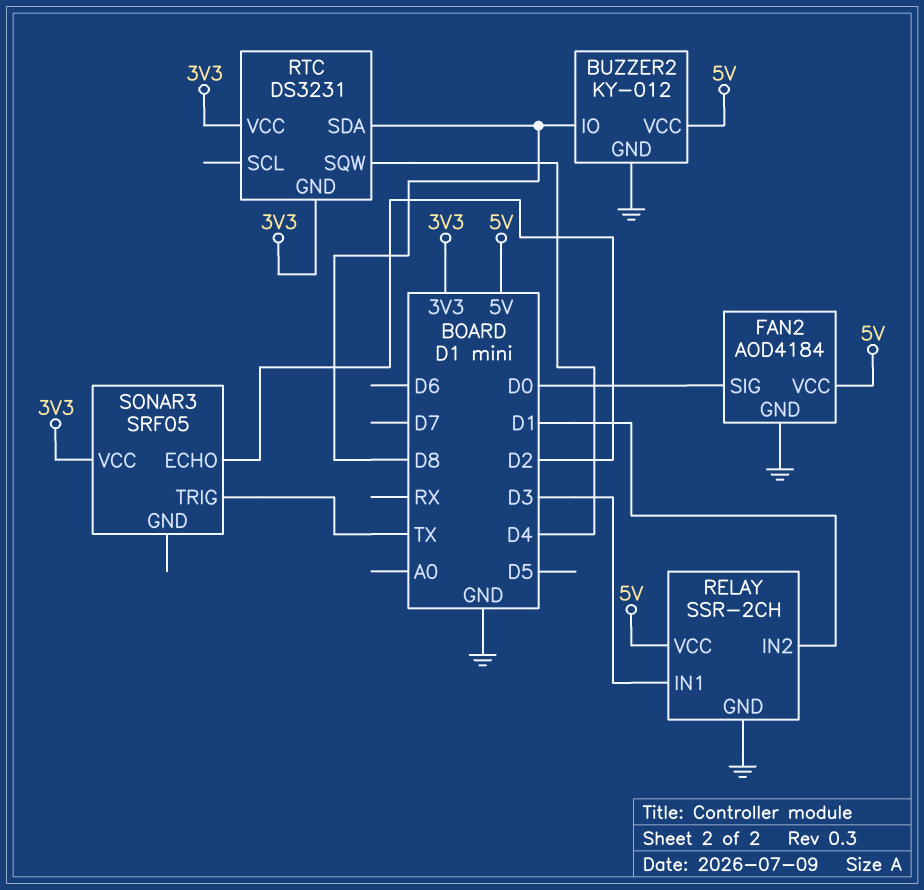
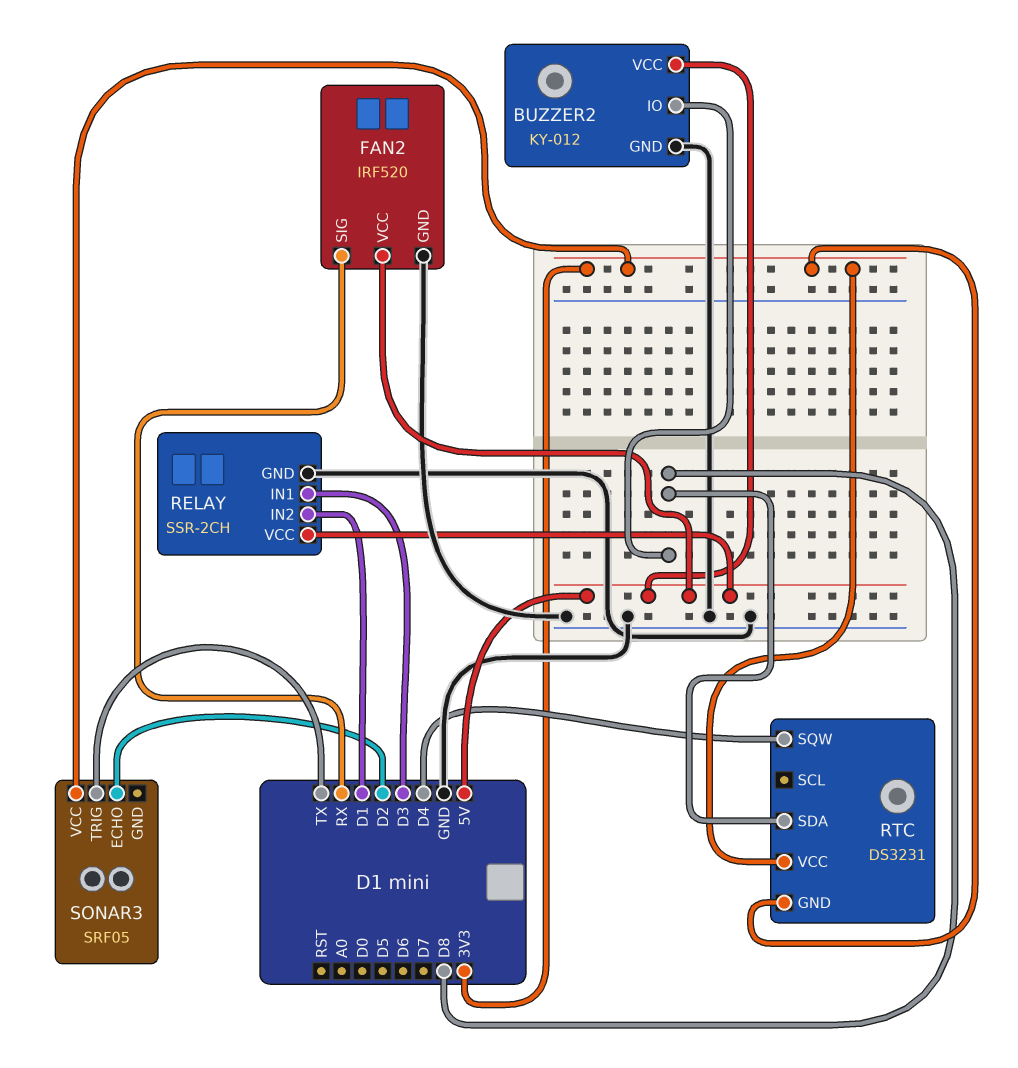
FAN2: AOD4184 -> IRF520
FAN2 pin SIG: D0 -> RX

